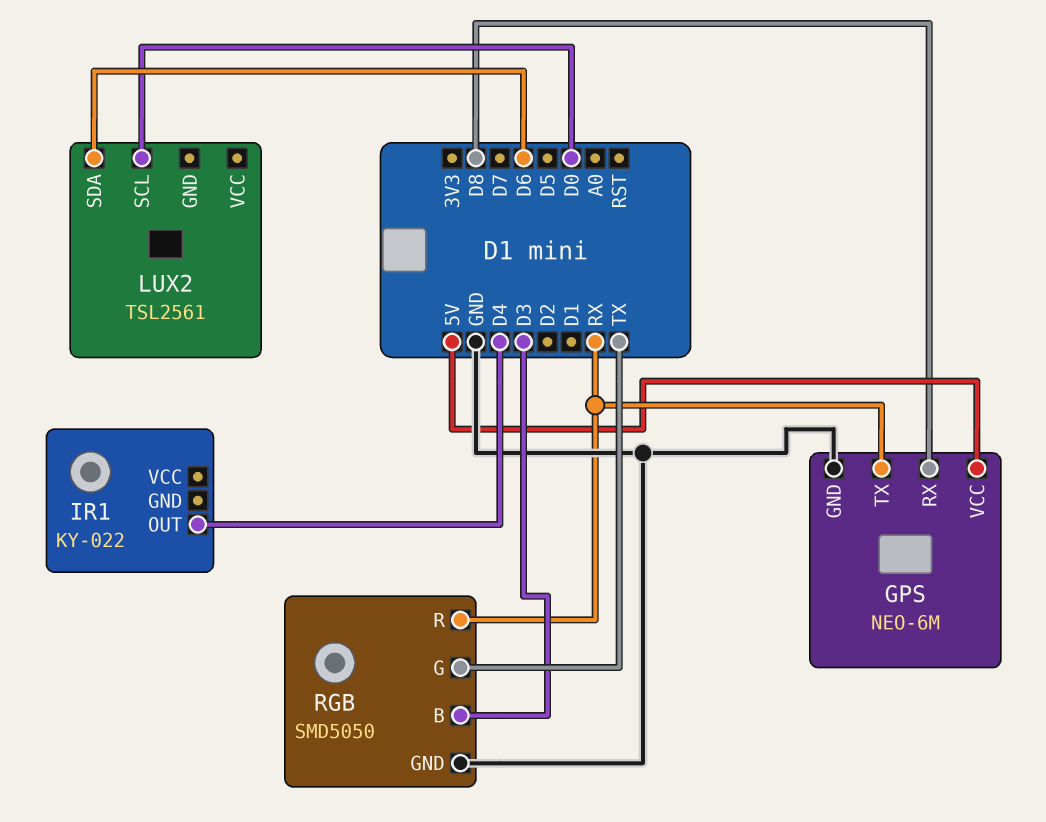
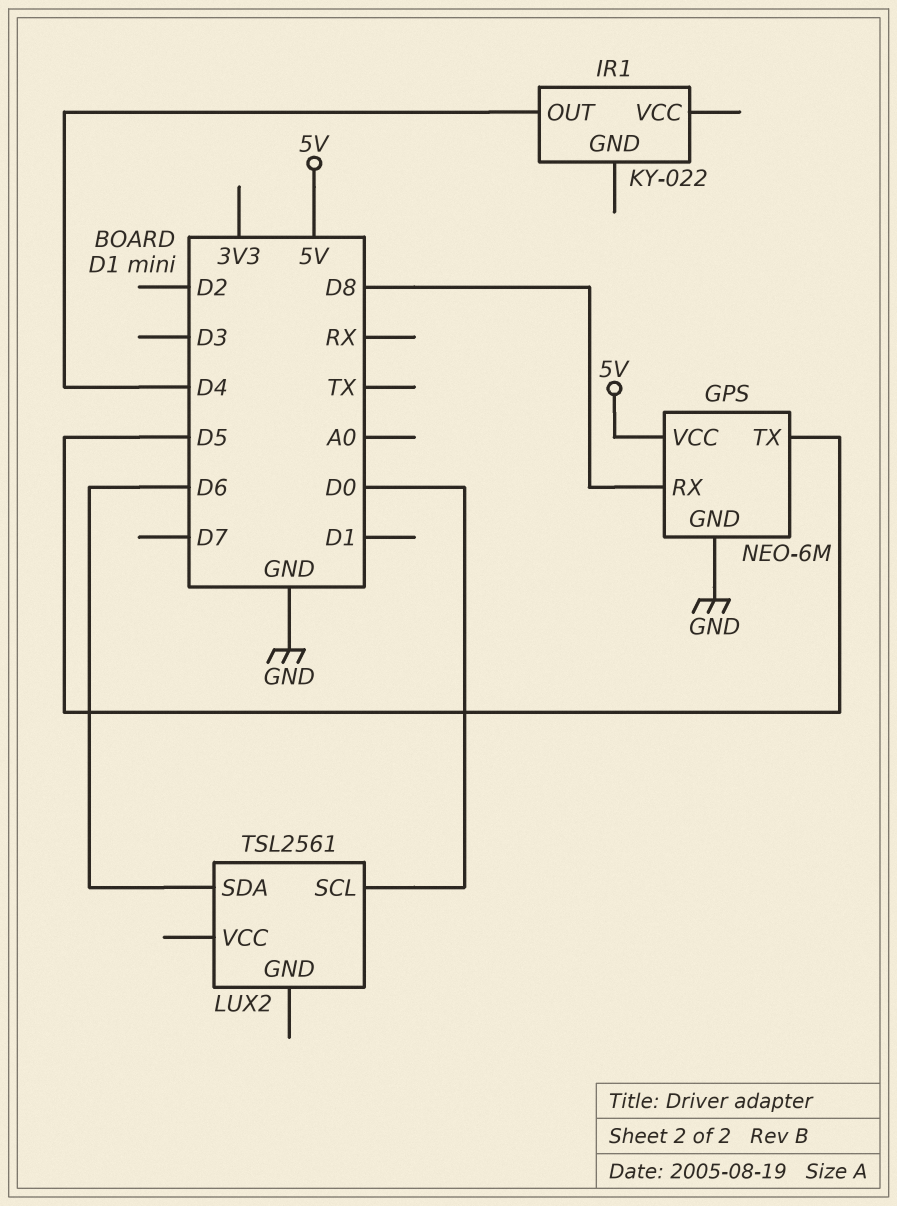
GPS pin TX: RX -> D5
RGB: SMD5050 -> none
RGB pin B: D3 -> none
RGB pin G: TX -> none
RGB pin GND: GND -> none
RGB pin R: RX -> none

